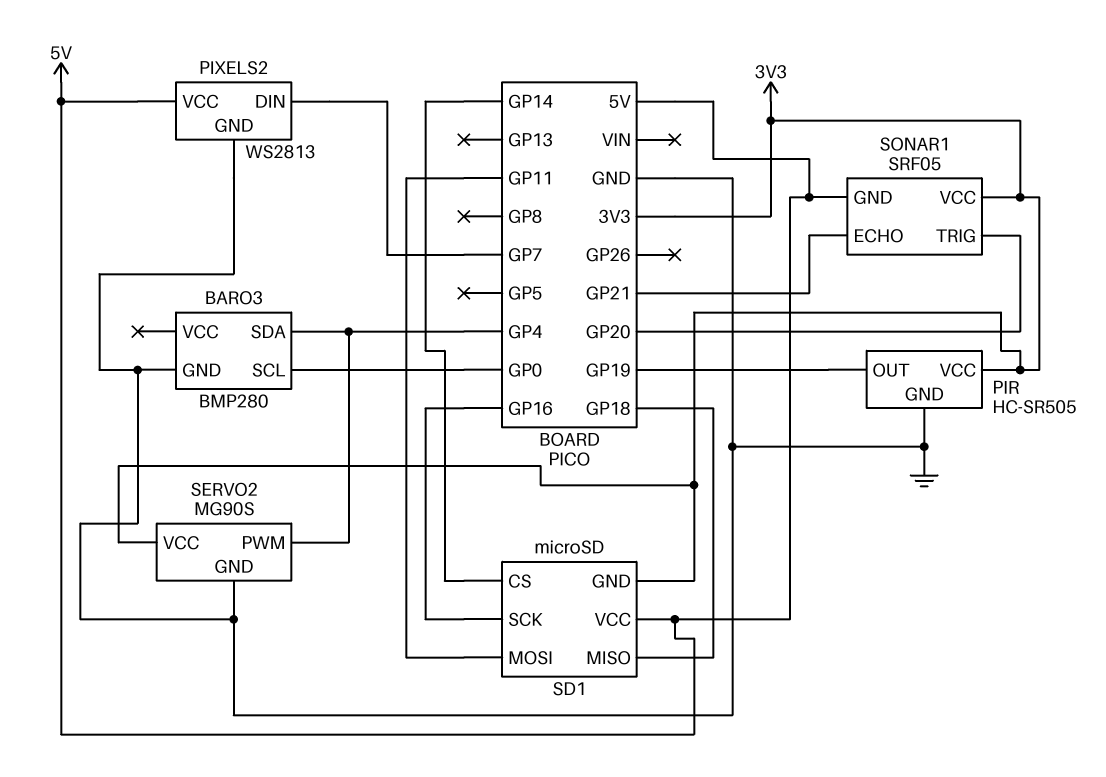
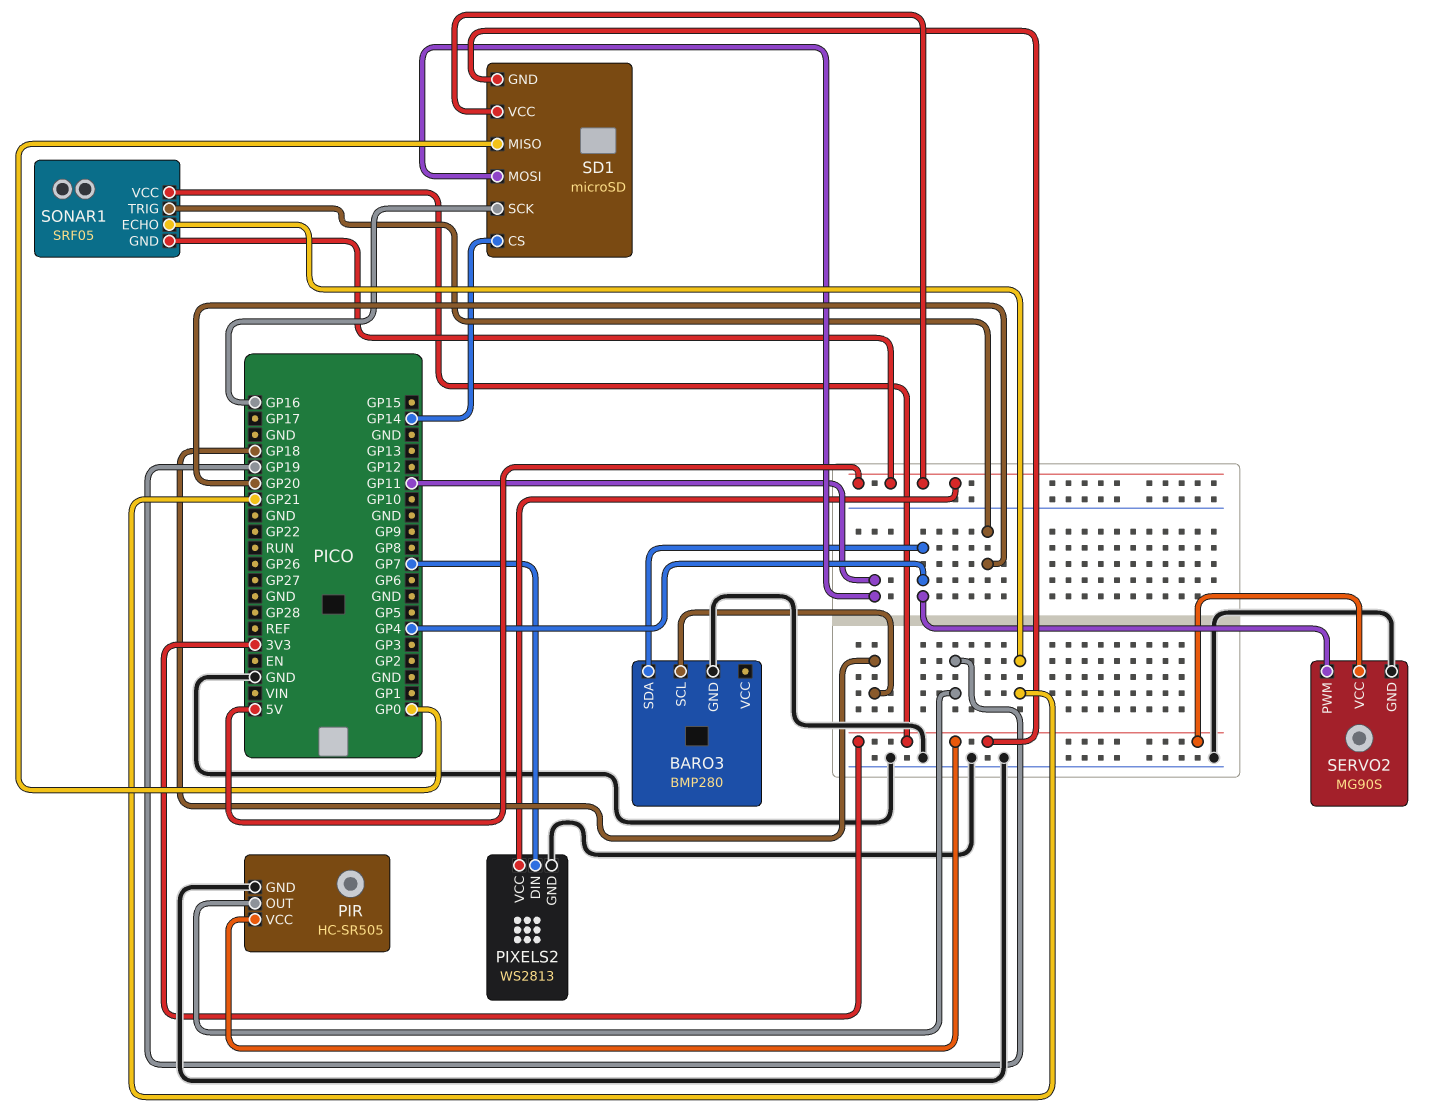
BARO3 pin SCL: GP0 -> GP18
SD1 pin MISO: GP18 -> GP0

